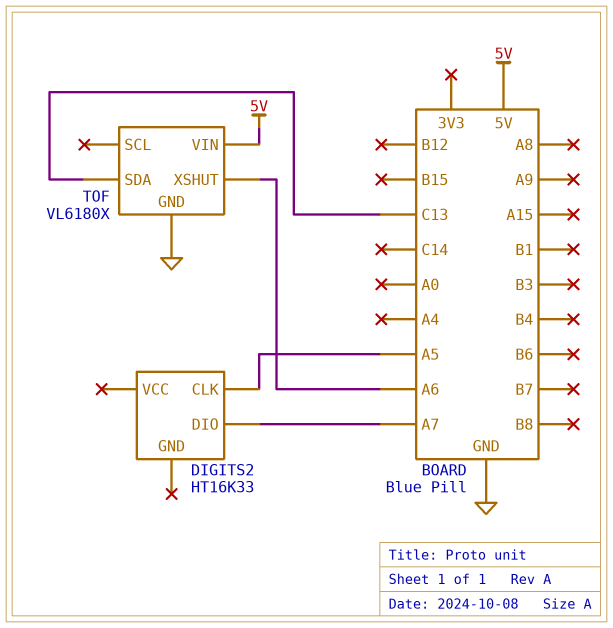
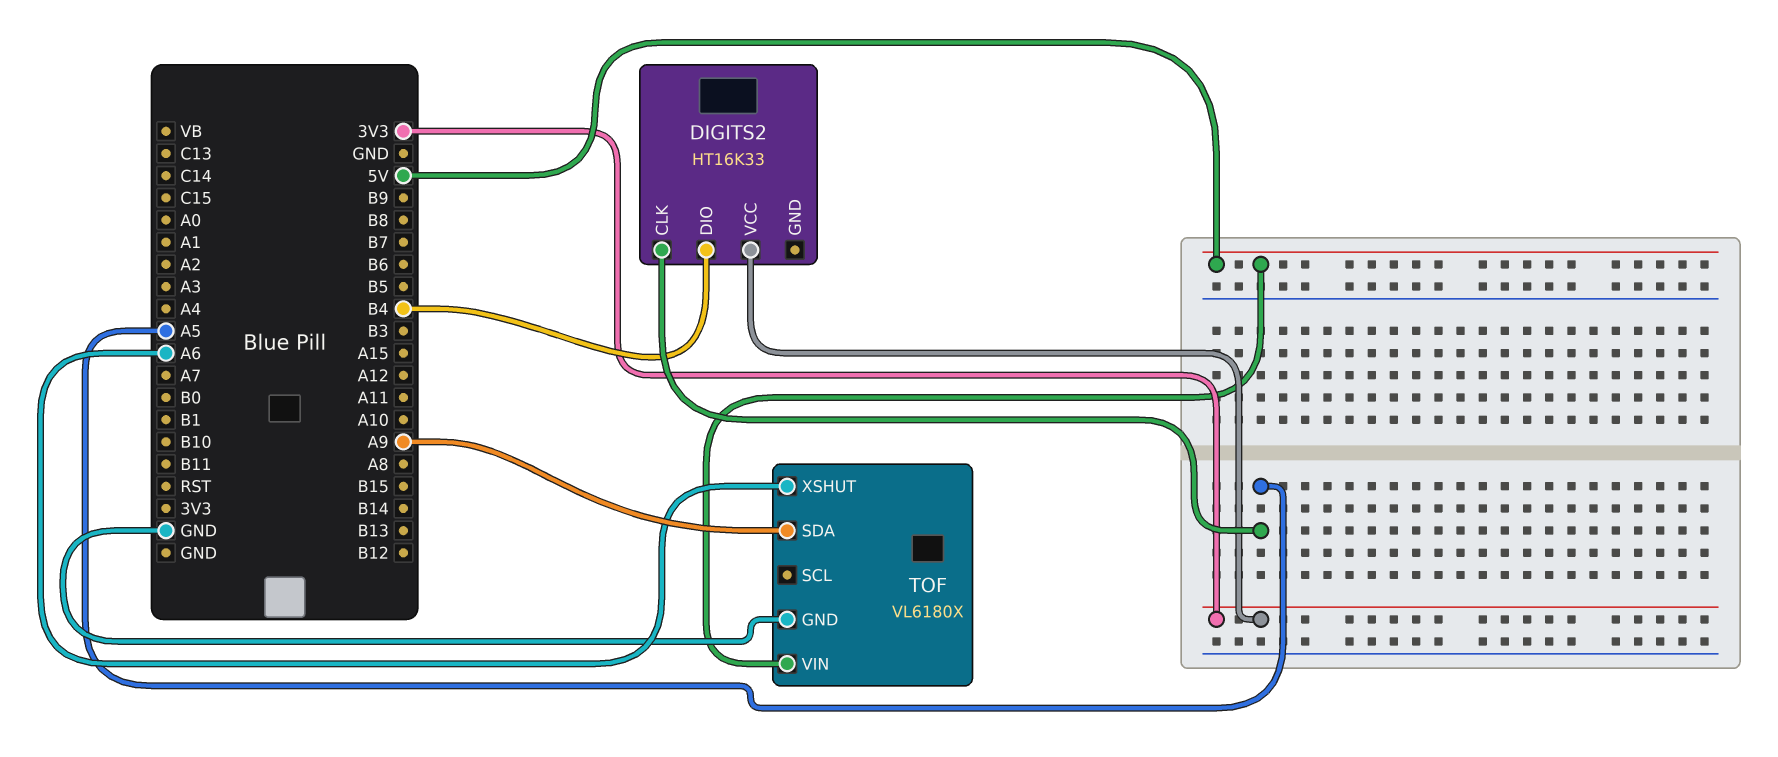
DIGITS2 pin DIO: A7 -> B4
DIGITS2 pin VCC: none -> 3V3
TOF pin SDA: C13 -> A9

